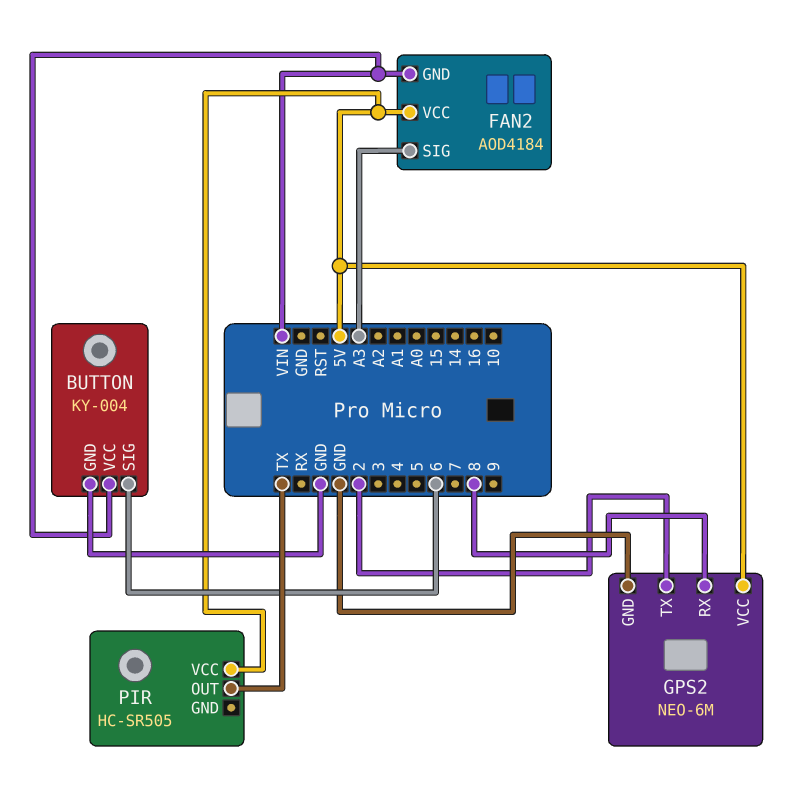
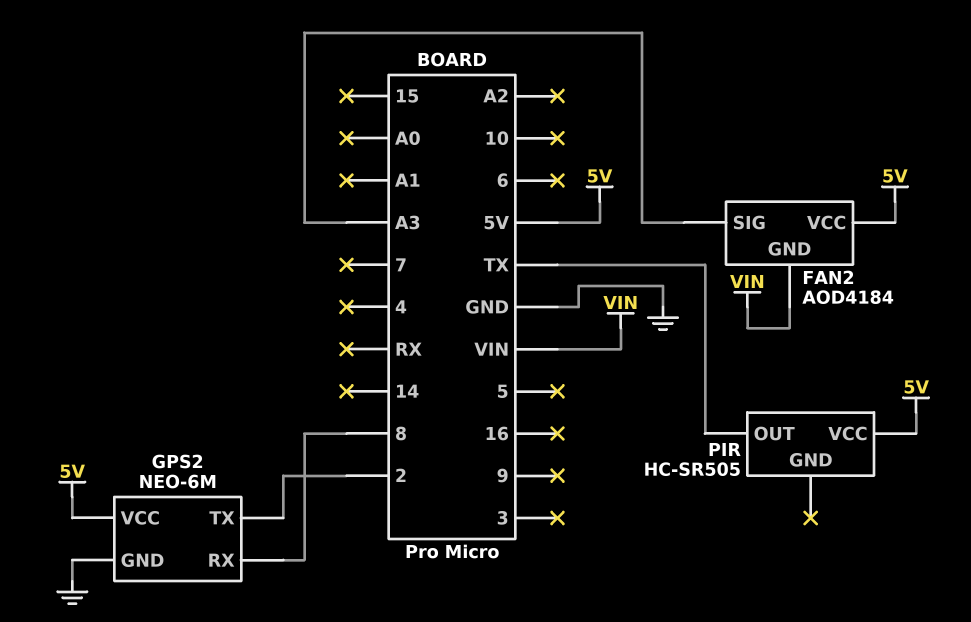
BUTTON: KY-004 -> none
BUTTON pin GND: GND -> none
BUTTON pin SIG: 6 -> none
BUTTON pin VCC: VIN -> none

